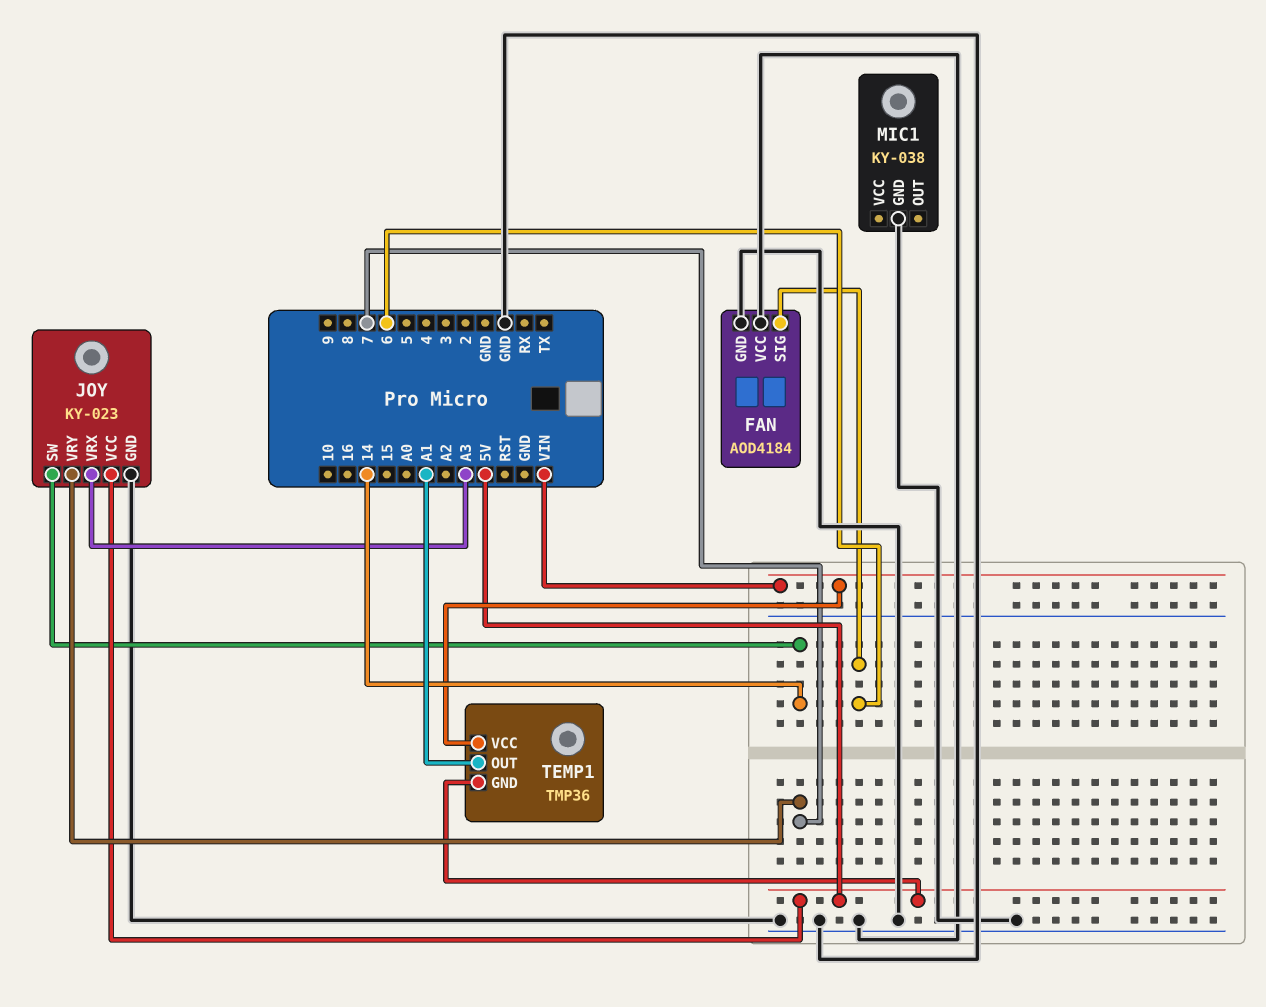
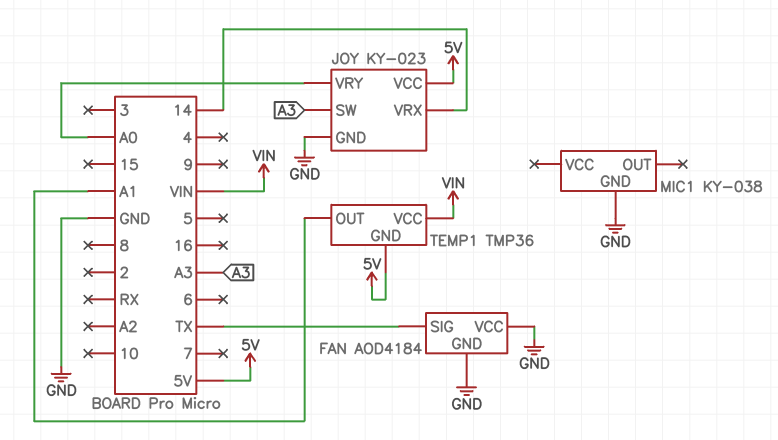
FAN pin SIG: 6 -> TX
JOY pin SW: 14 -> A3
JOY pin VRX: A3 -> 14
JOY pin VRY: 7 -> A0

